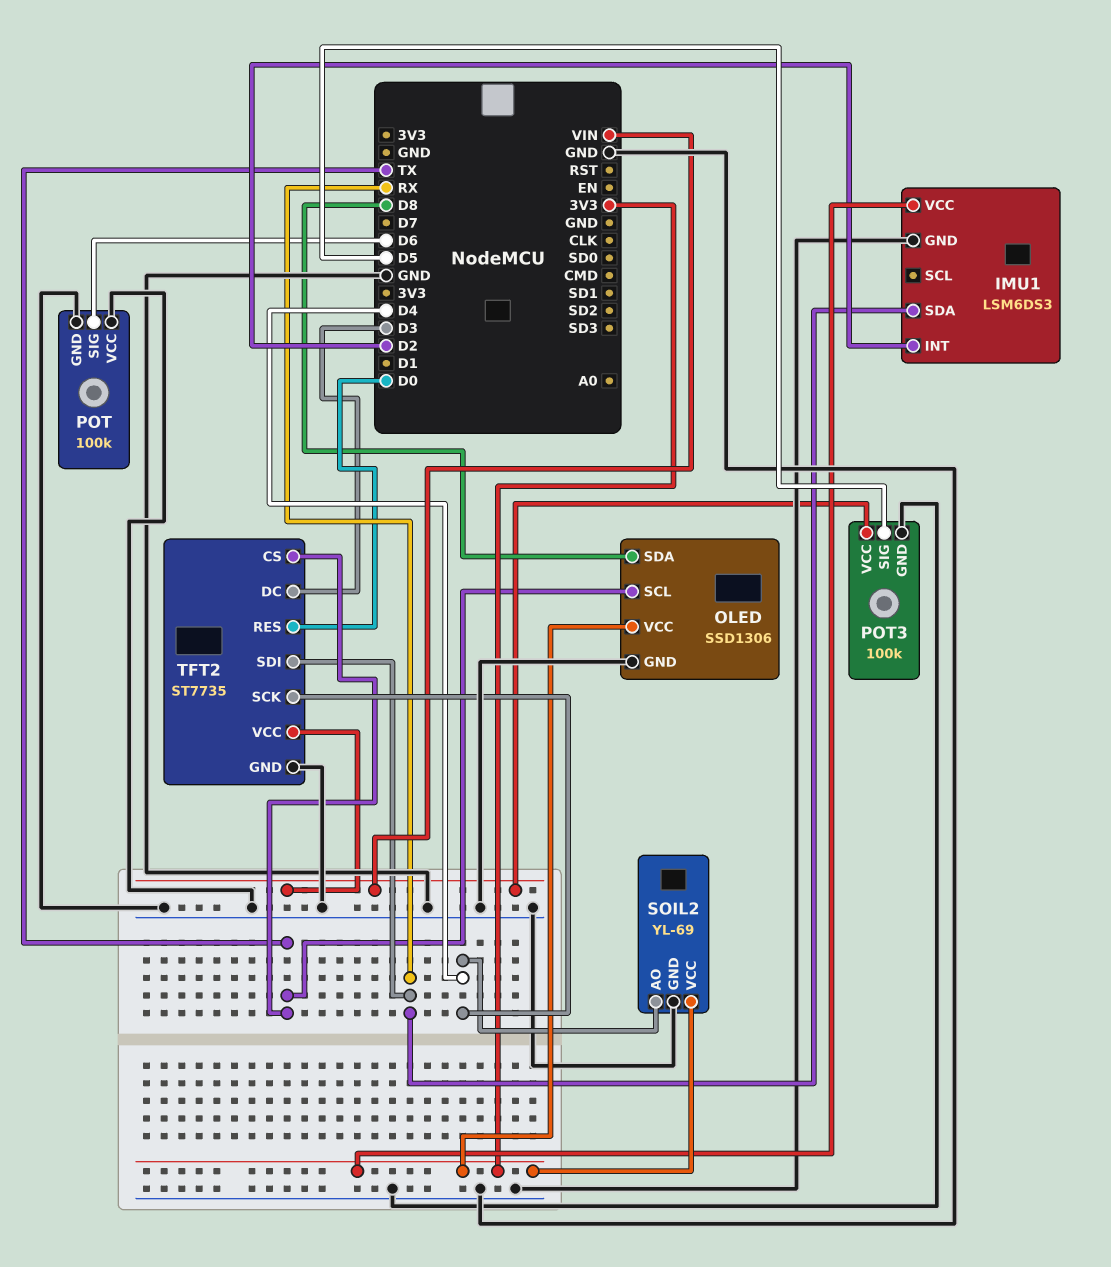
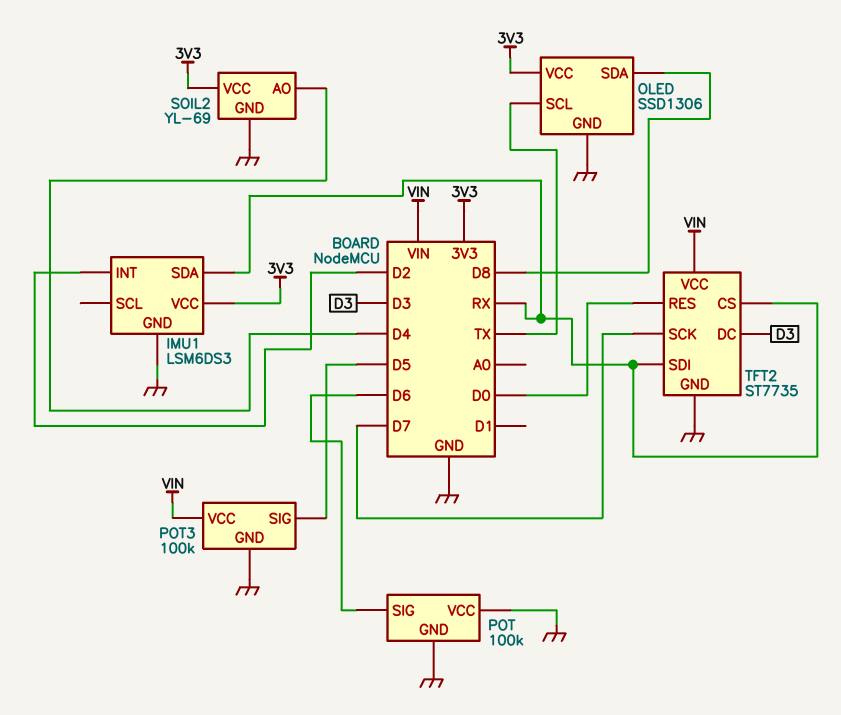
TFT2 pin CS: TX -> RX
TFT2 pin SCK: D4 -> D7

